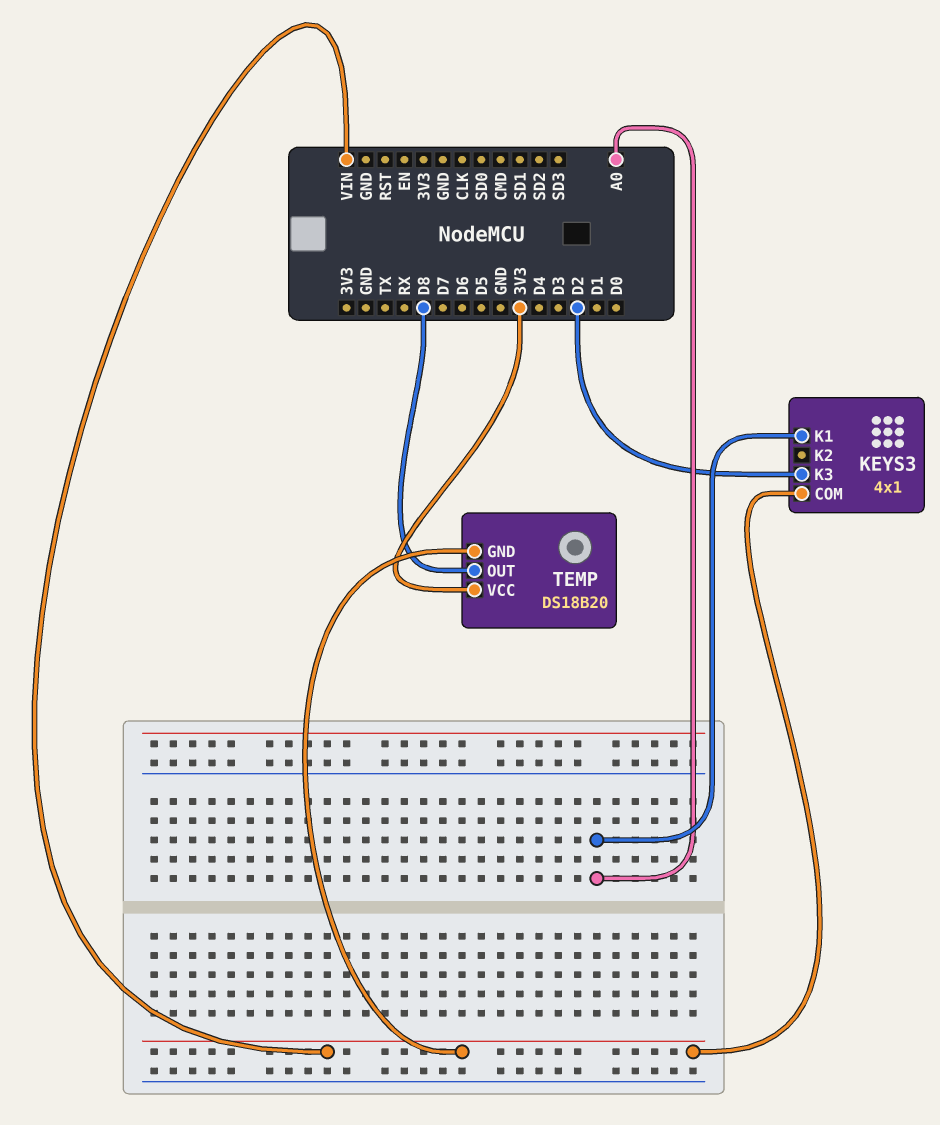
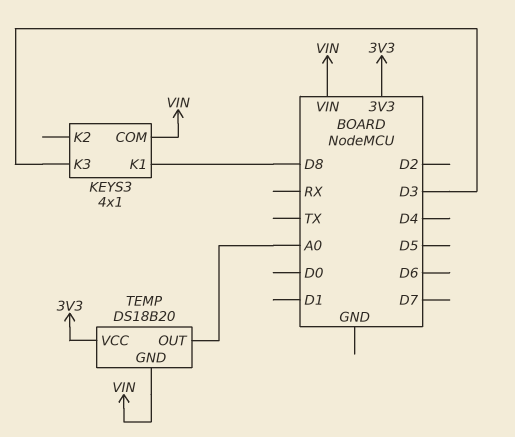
KEYS3 pin K1: A0 -> D8
KEYS3 pin K3: D2 -> D3
TEMP pin OUT: D8 -> A0

